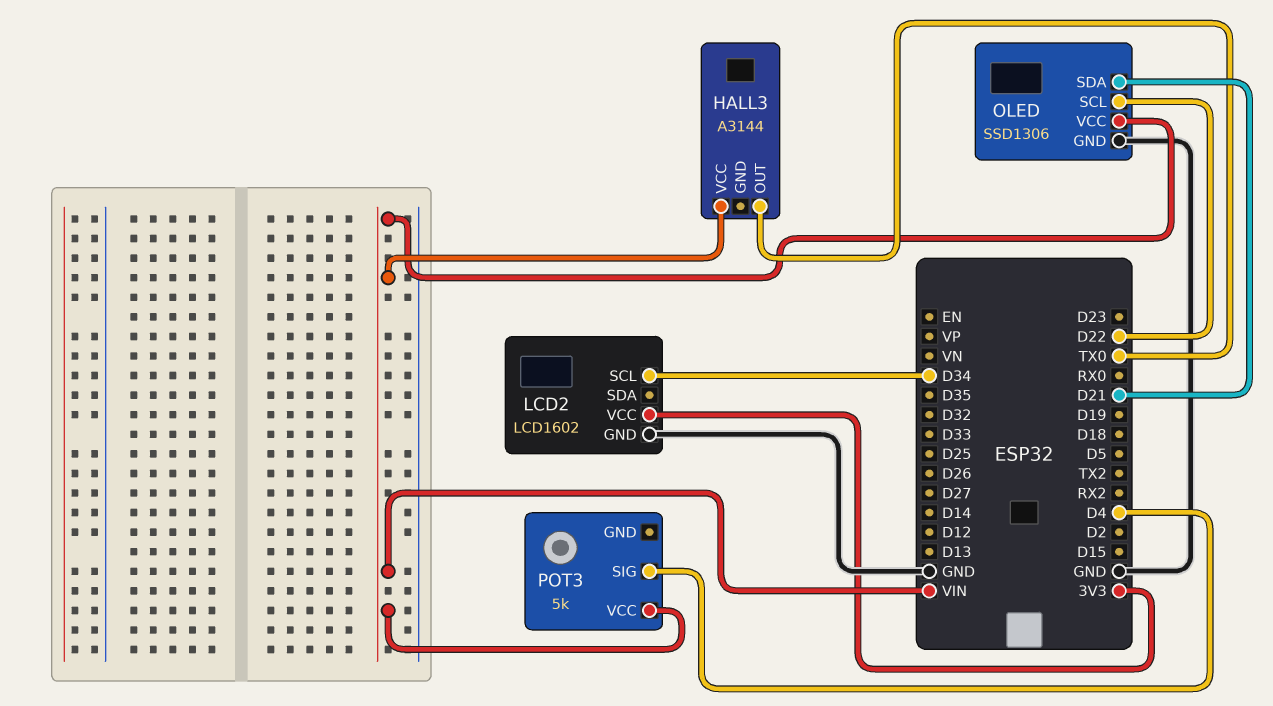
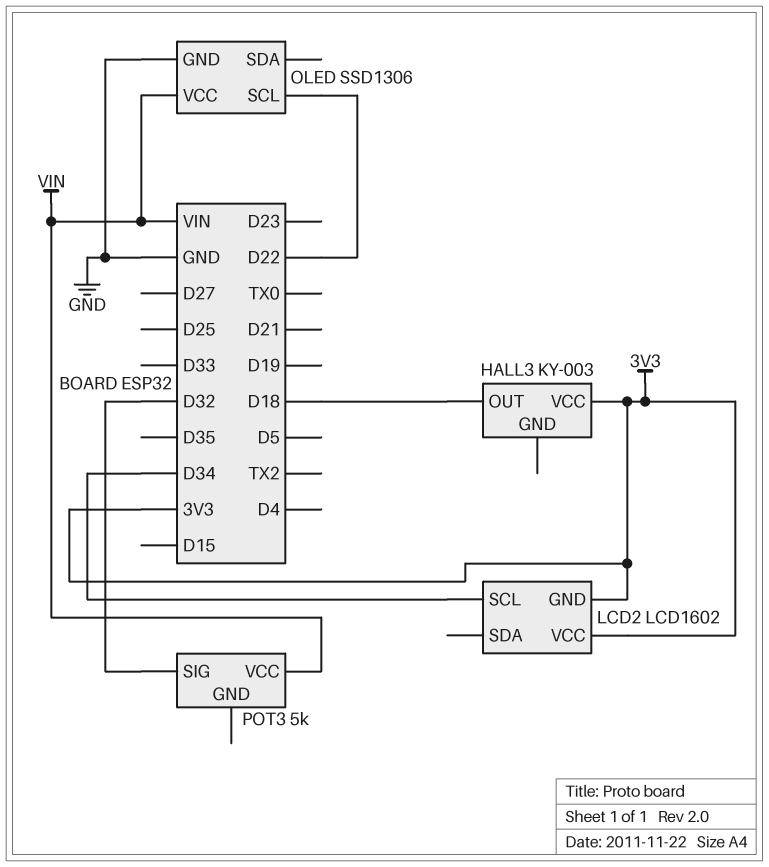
HALL3: A3144 -> KY-003
HALL3 pin OUT: TX0 -> D18
HALL3 pin VCC: VIN -> 3V3
LCD2 pin GND: GND -> 3V3
OLED pin SDA: D21 -> none
POT3 pin SIG: D4 -> D32

